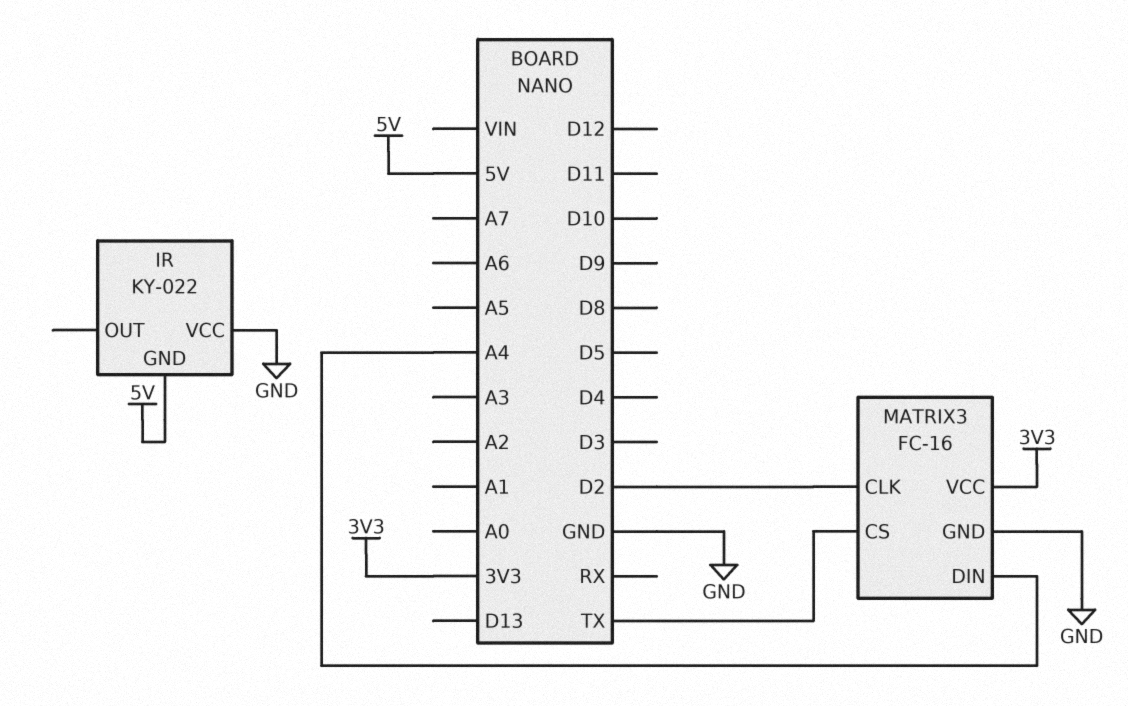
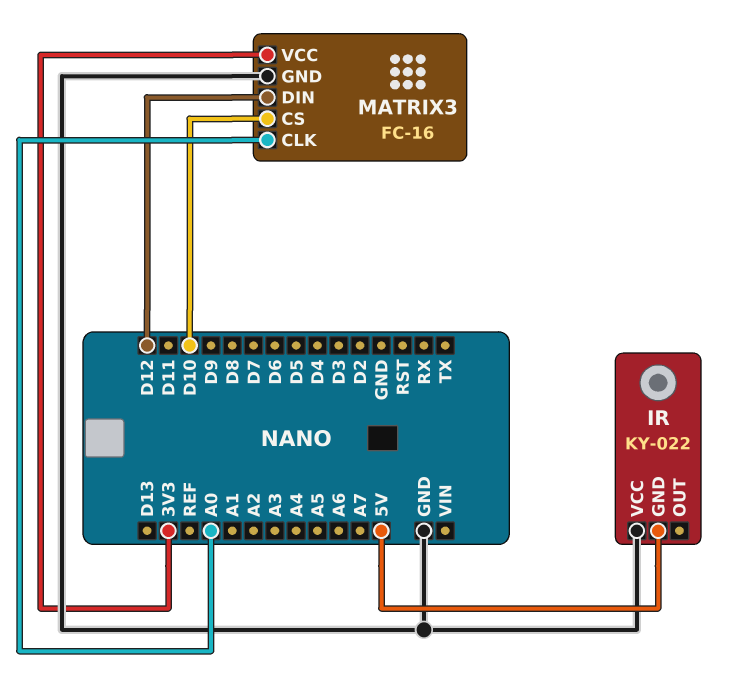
MATRIX3 pin CLK: D2 -> A0
MATRIX3 pin CS: TX -> D10
MATRIX3 pin DIN: A4 -> D12

